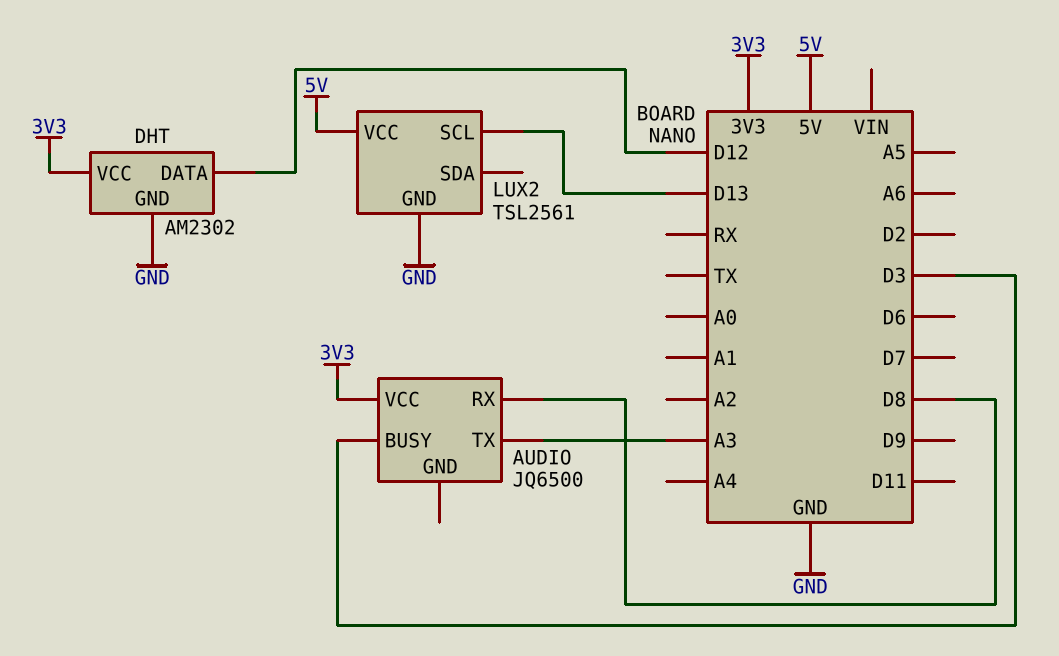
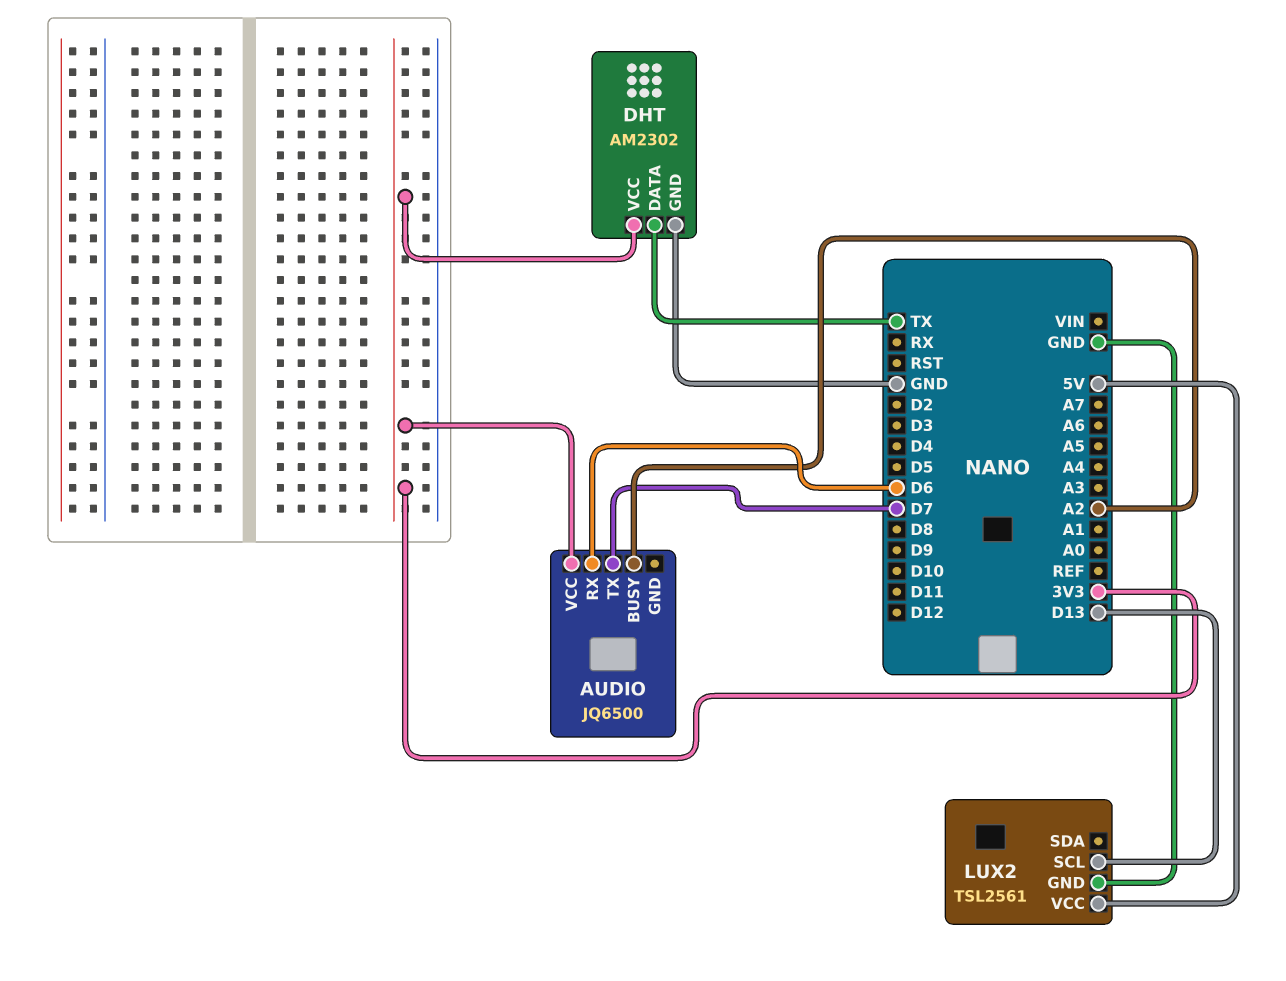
AUDIO pin BUSY: D3 -> A2
AUDIO pin RX: D8 -> D6
AUDIO pin TX: A3 -> D7
DHT pin DATA: D12 -> TX

